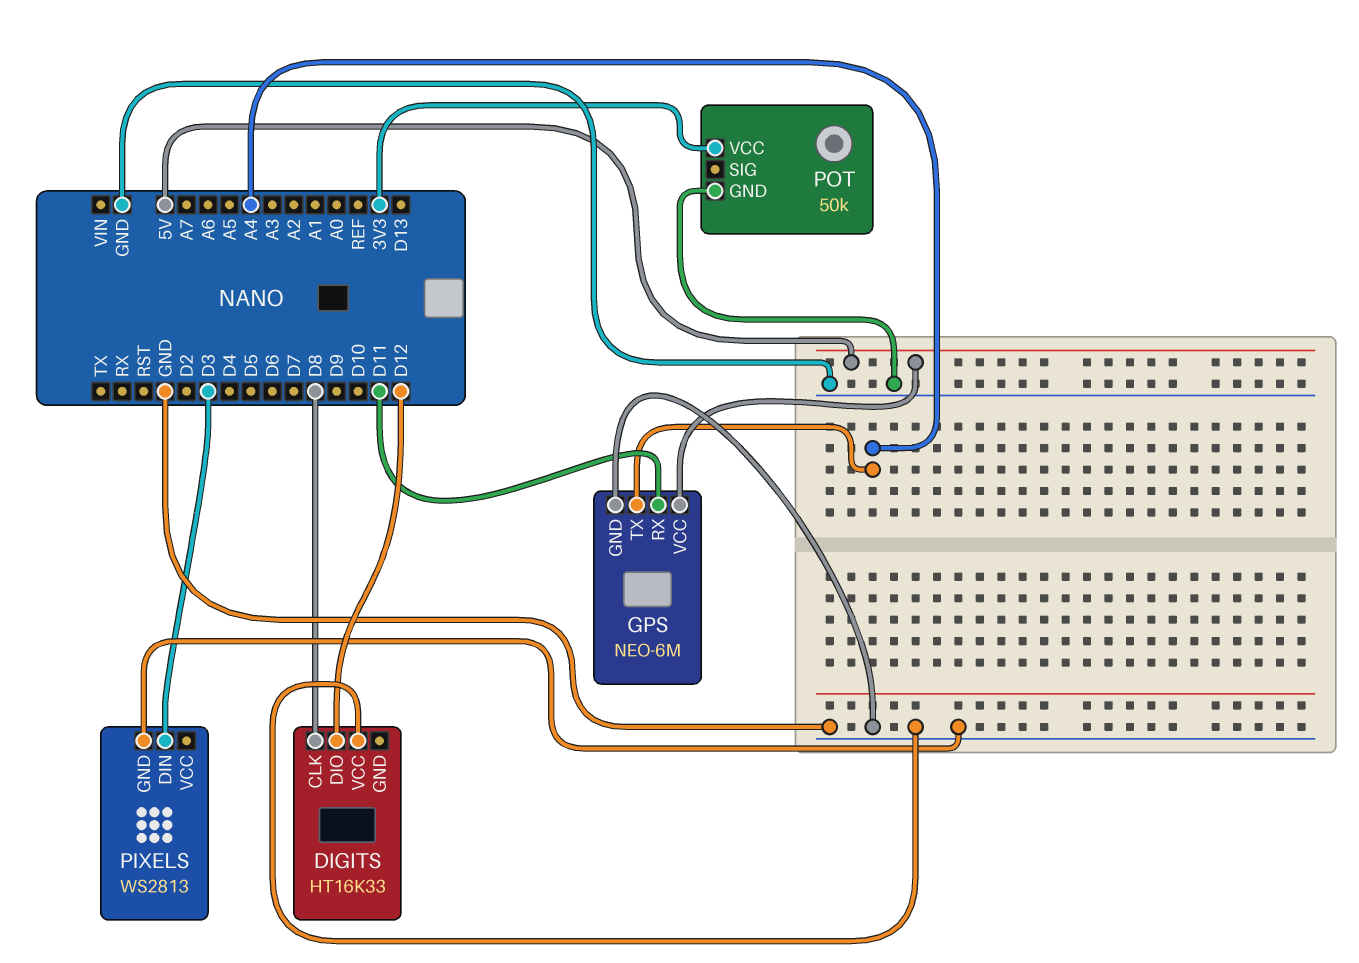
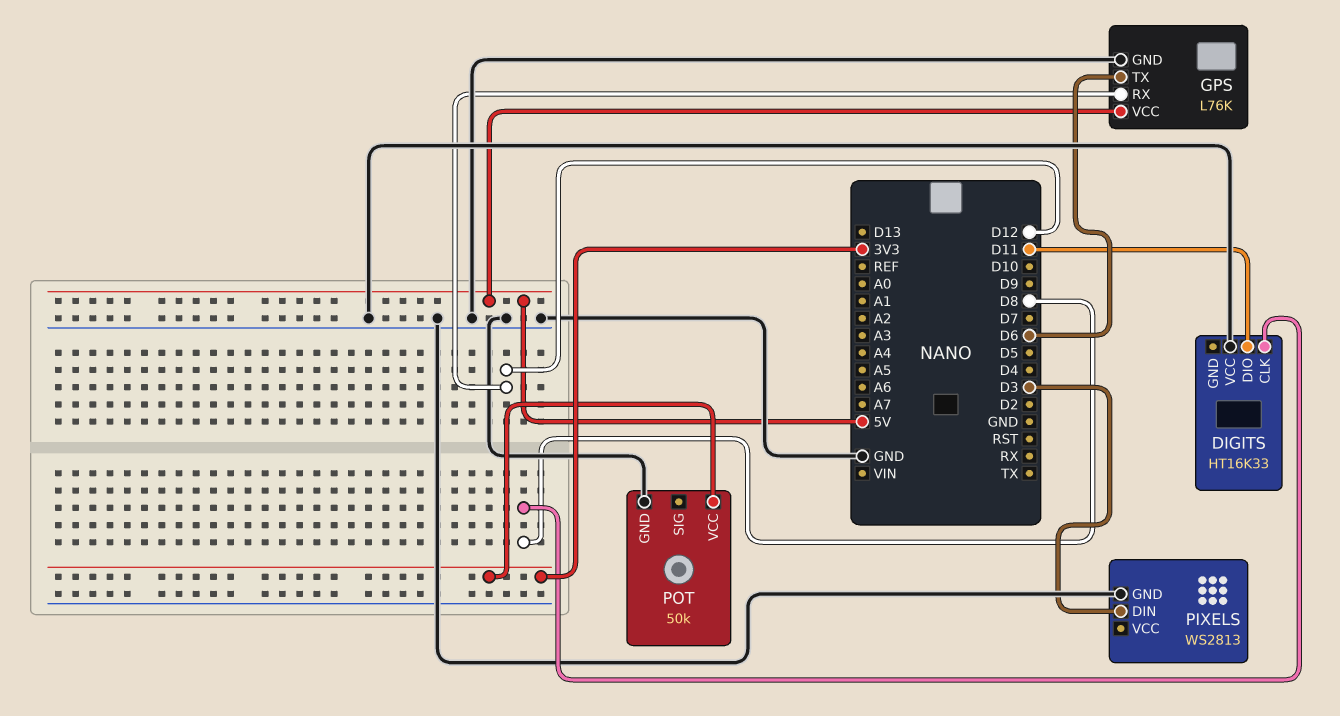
DIGITS pin DIO: D12 -> D11
GPS: NEO-6M -> L76K
GPS pin RX: D11 -> D12
GPS pin TX: A4 -> D6

